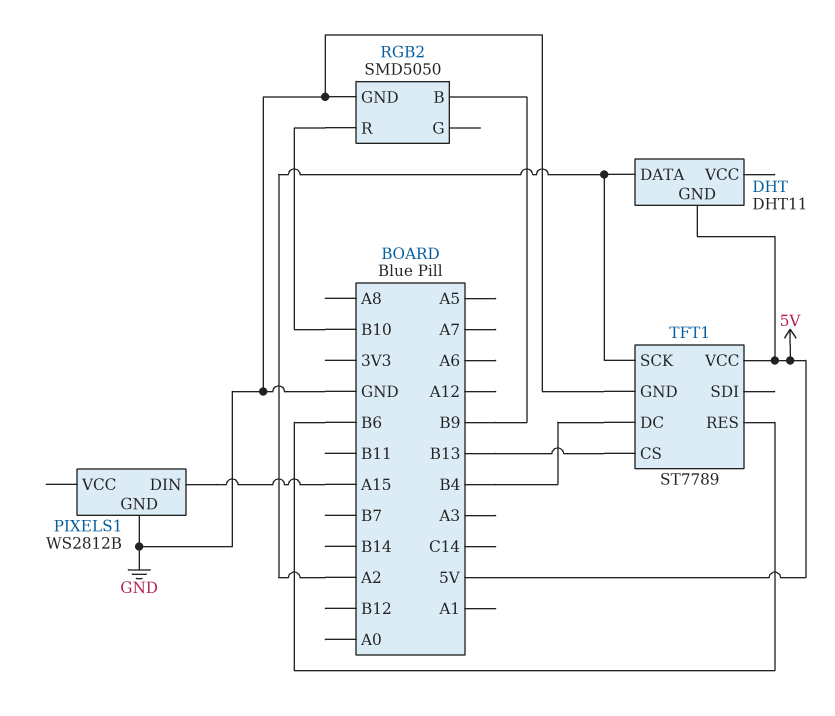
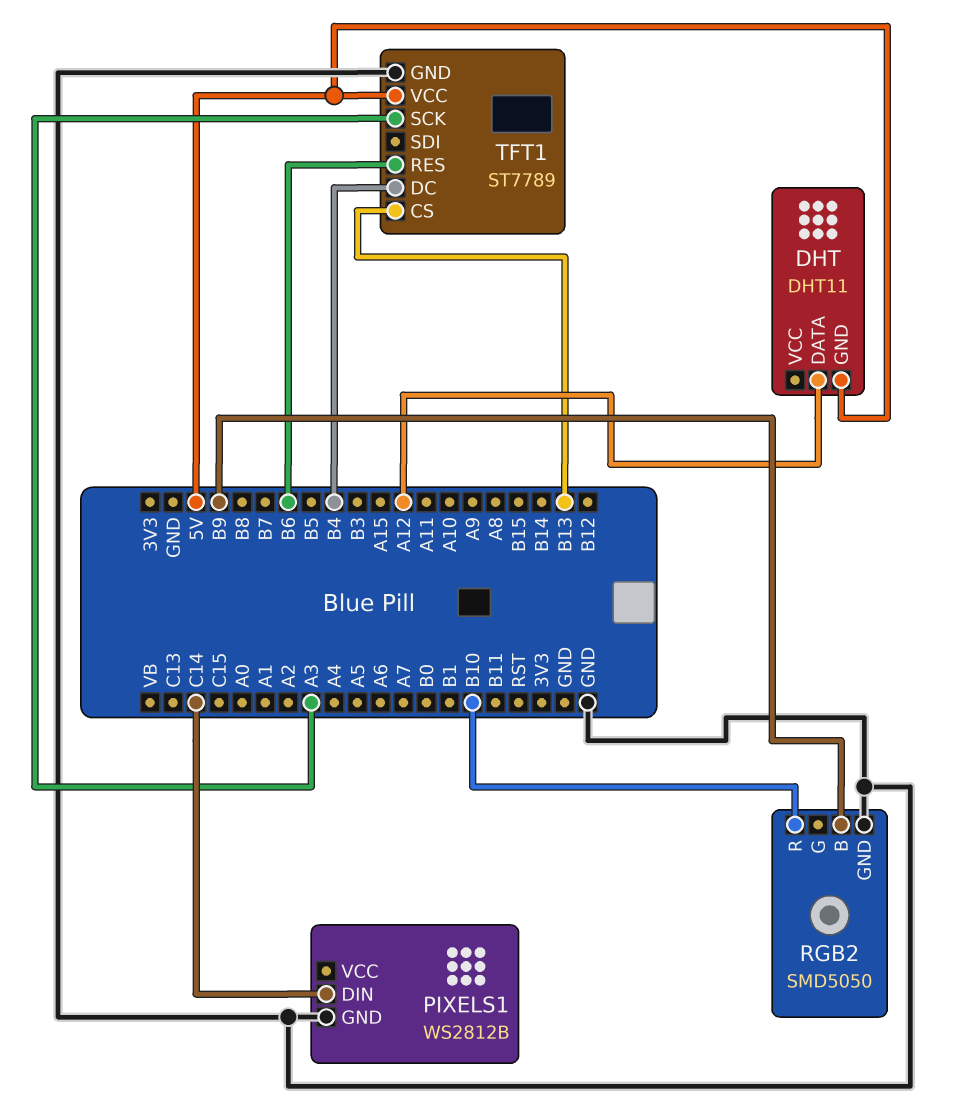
DHT pin DATA: A2 -> A12
PIXELS1 pin DIN: A15 -> C14
TFT1 pin SCK: A2 -> A3

